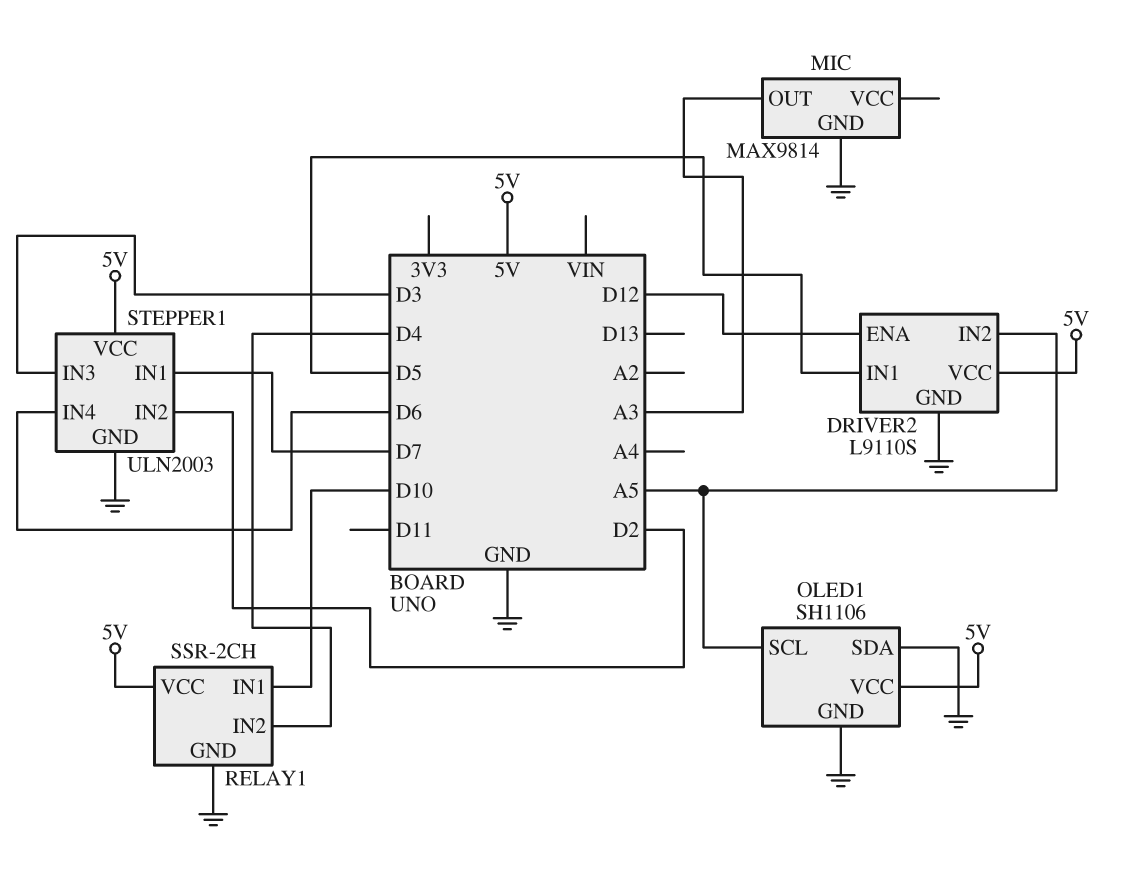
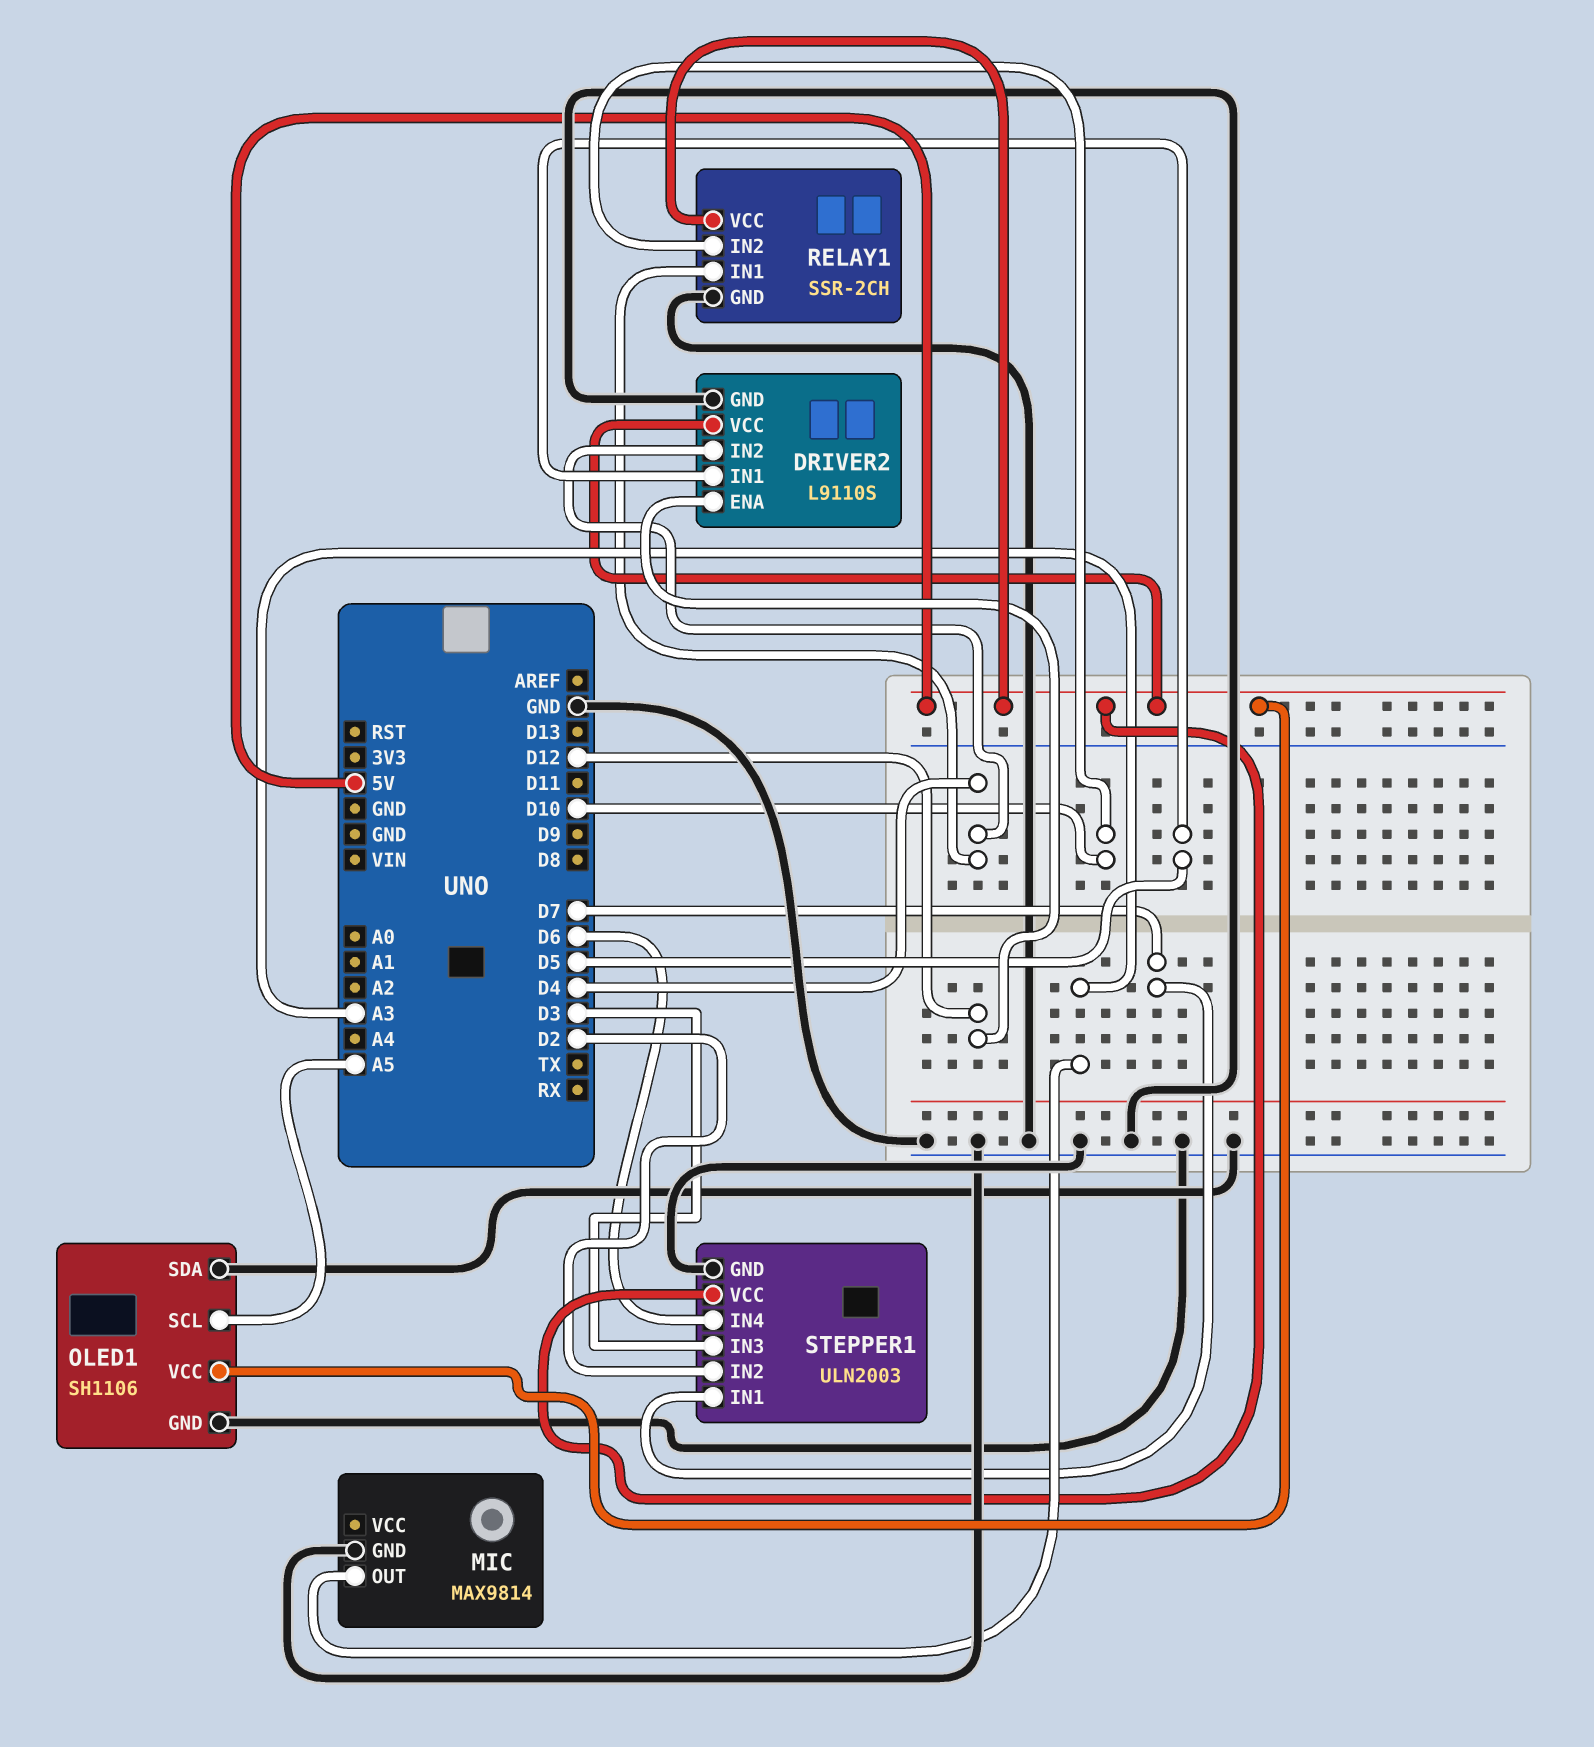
DRIVER2 pin IN2: A5 -> D4
RELAY1 pin IN1: D10 -> D4
RELAY1 pin IN2: D4 -> D10

